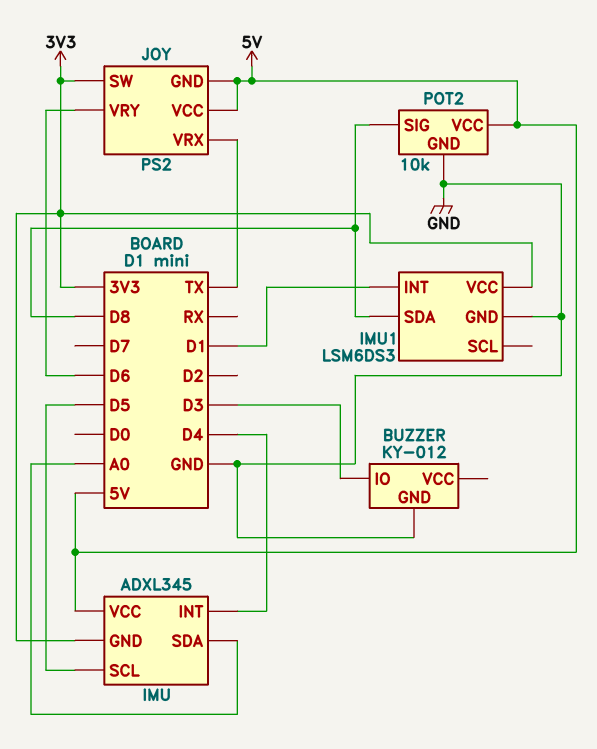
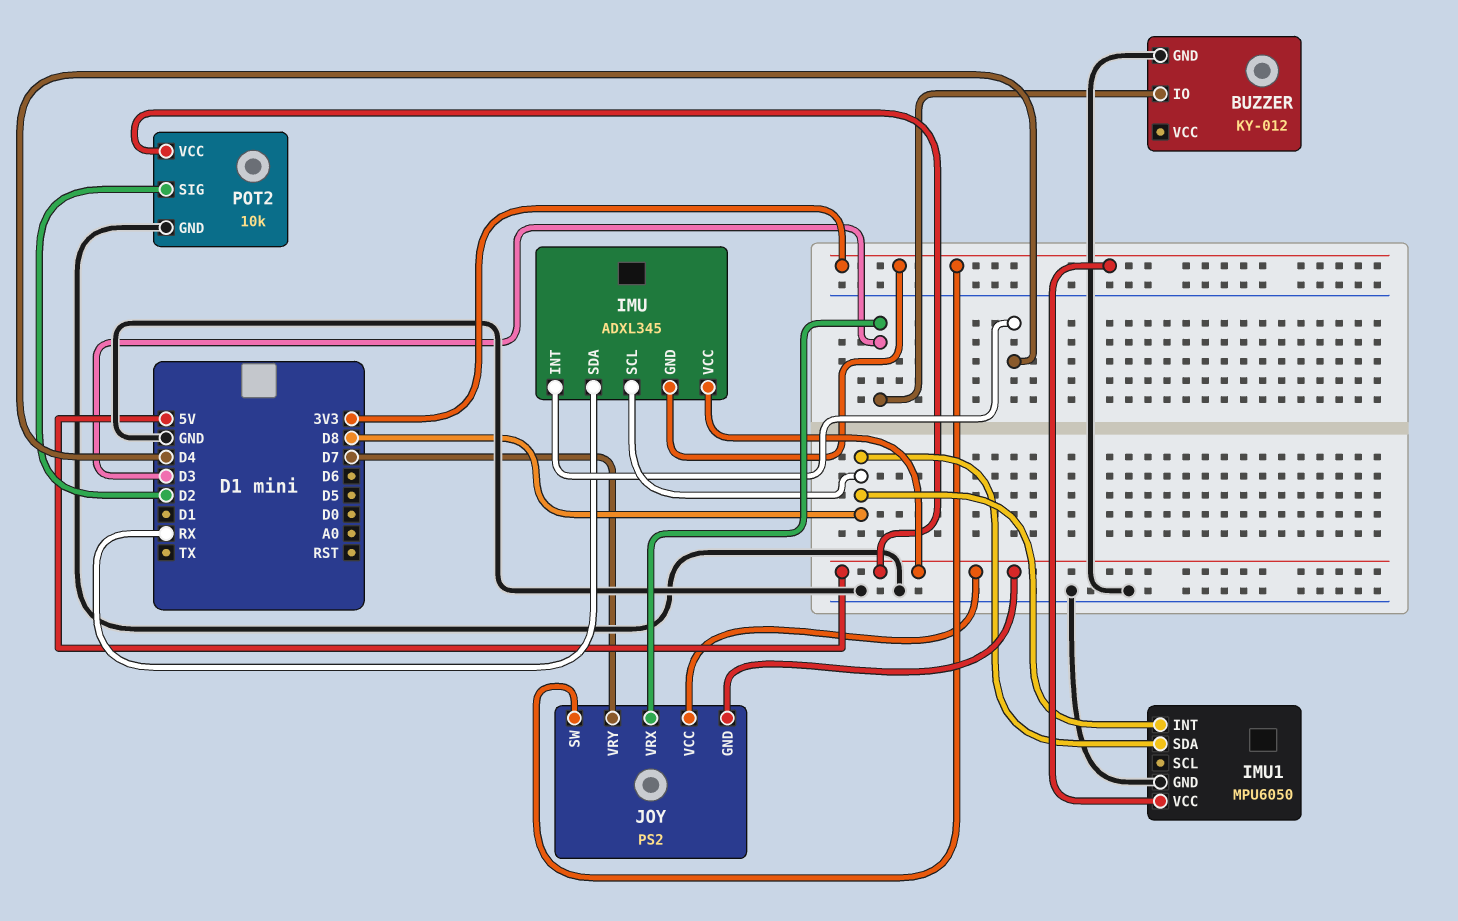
IMU pin SCL: D5 -> D8
IMU pin SDA: A0 -> RX
IMU1: LSM6DS3 -> MPU6050
IMU1 pin INT: D1 -> D8
JOY pin VRX: TX -> D3
JOY pin VRY: D6 -> D7
POT2 pin SIG: D8 -> D2

